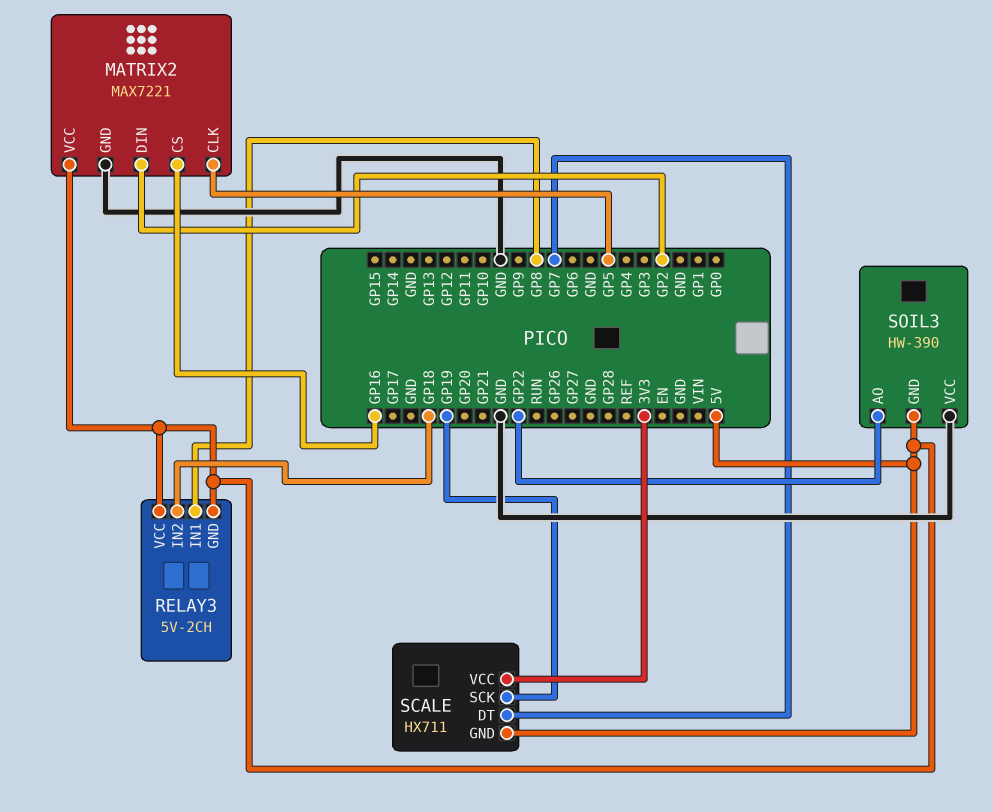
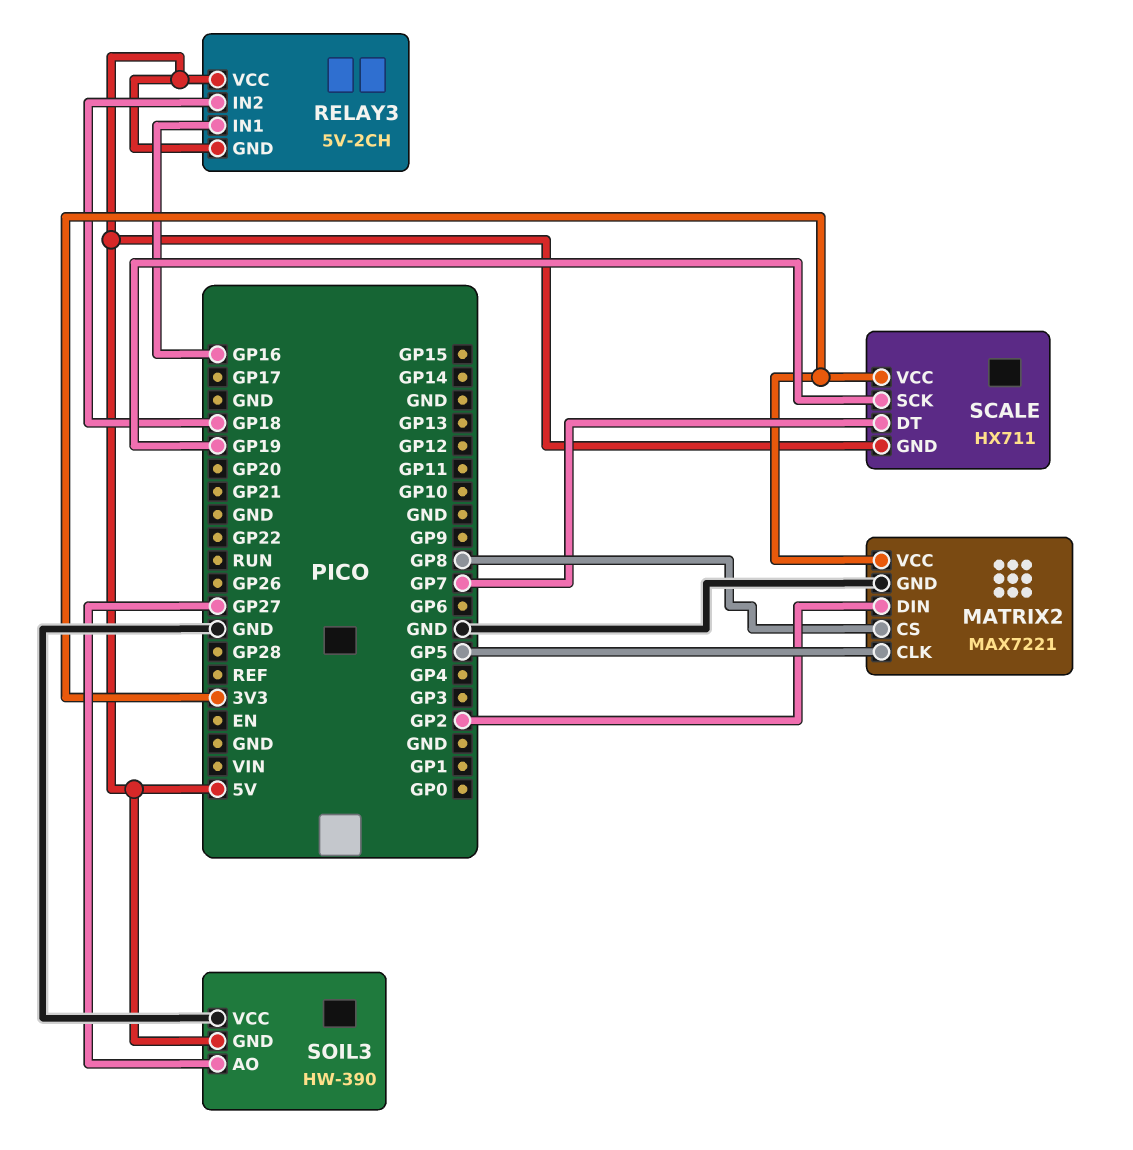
MATRIX2 pin CS: GP16 -> GP8
MATRIX2 pin VCC: 5V -> 3V3
RELAY3 pin IN1: GP8 -> GP16
SOIL3 pin AO: GP22 -> GP27

